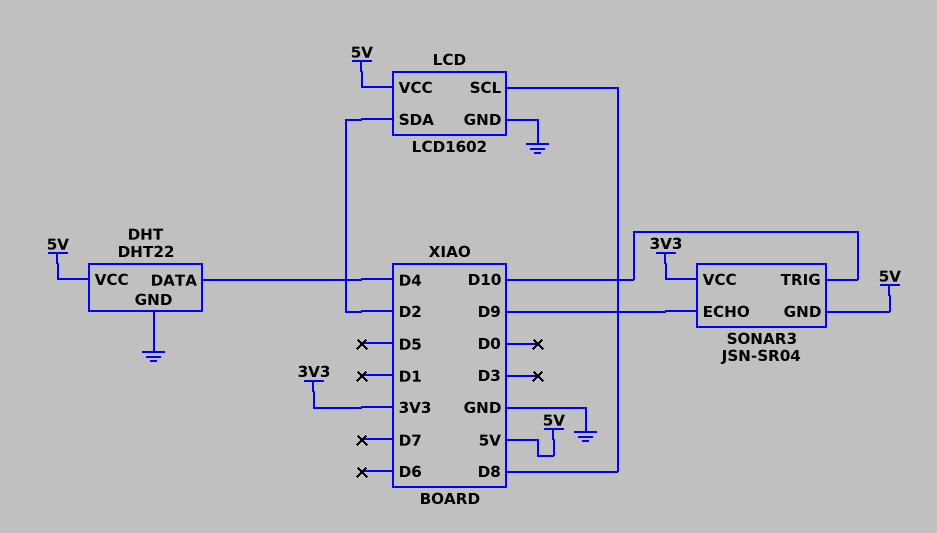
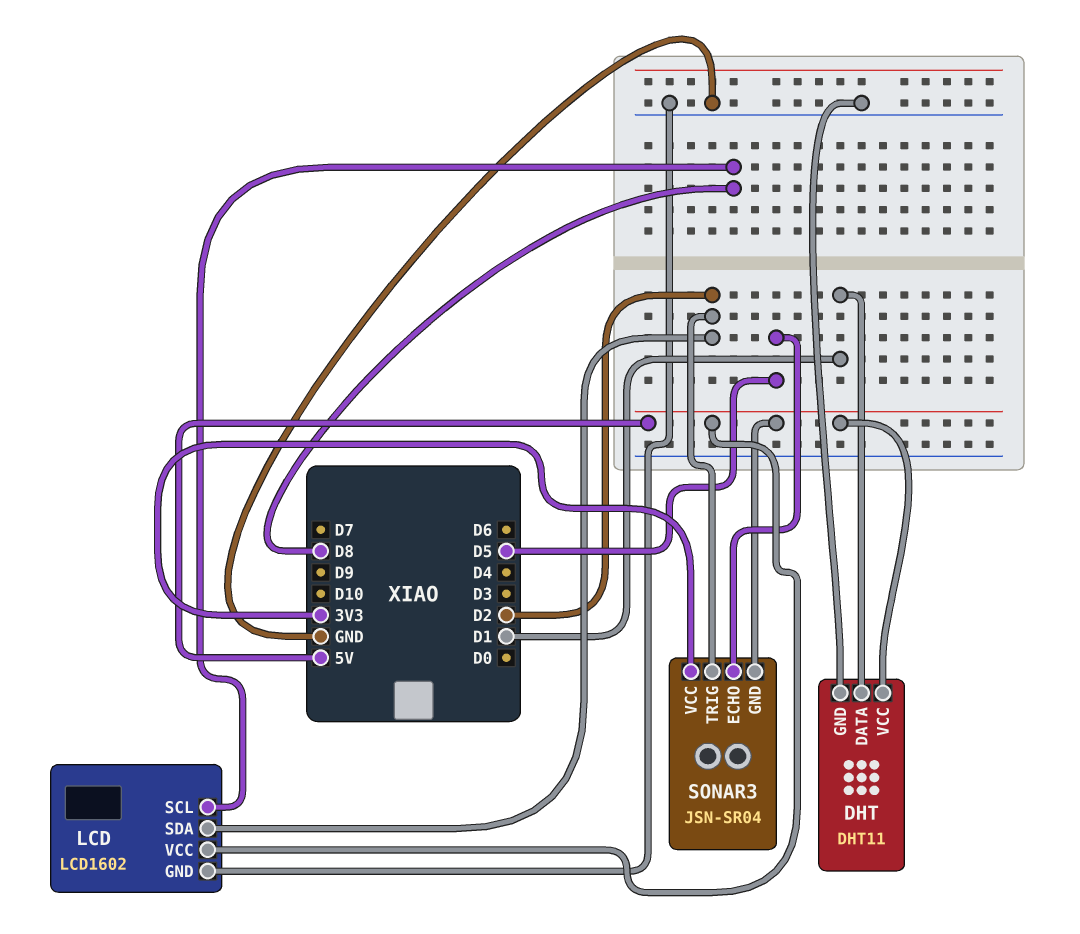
DHT: DHT22 -> DHT11
DHT pin DATA: D4 -> D1
SONAR3 pin ECHO: D9 -> D5
SONAR3 pin TRIG: D10 -> D2

